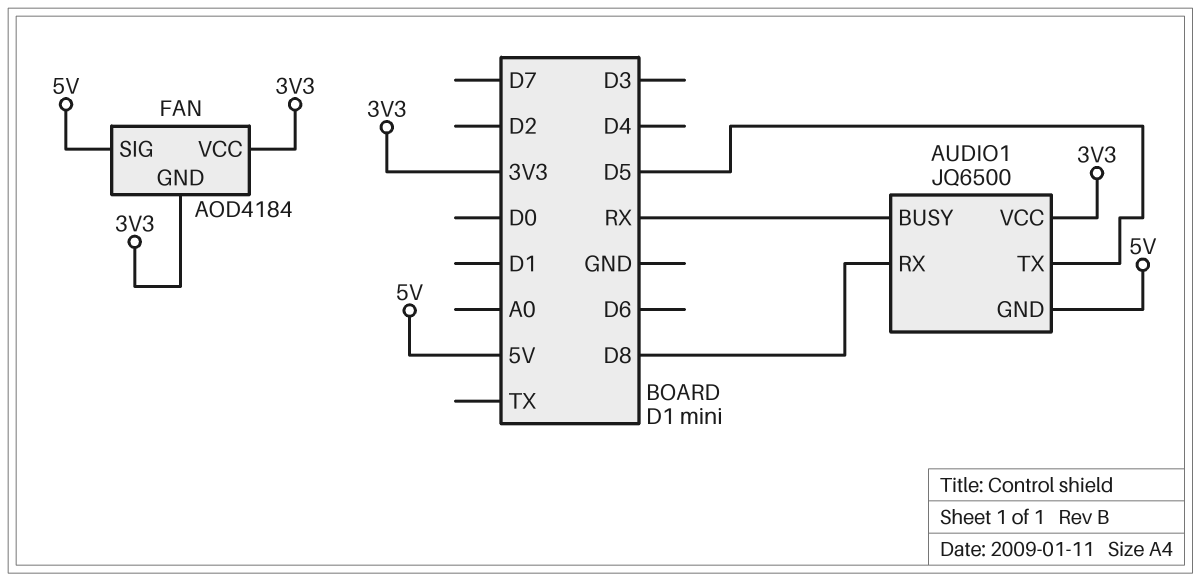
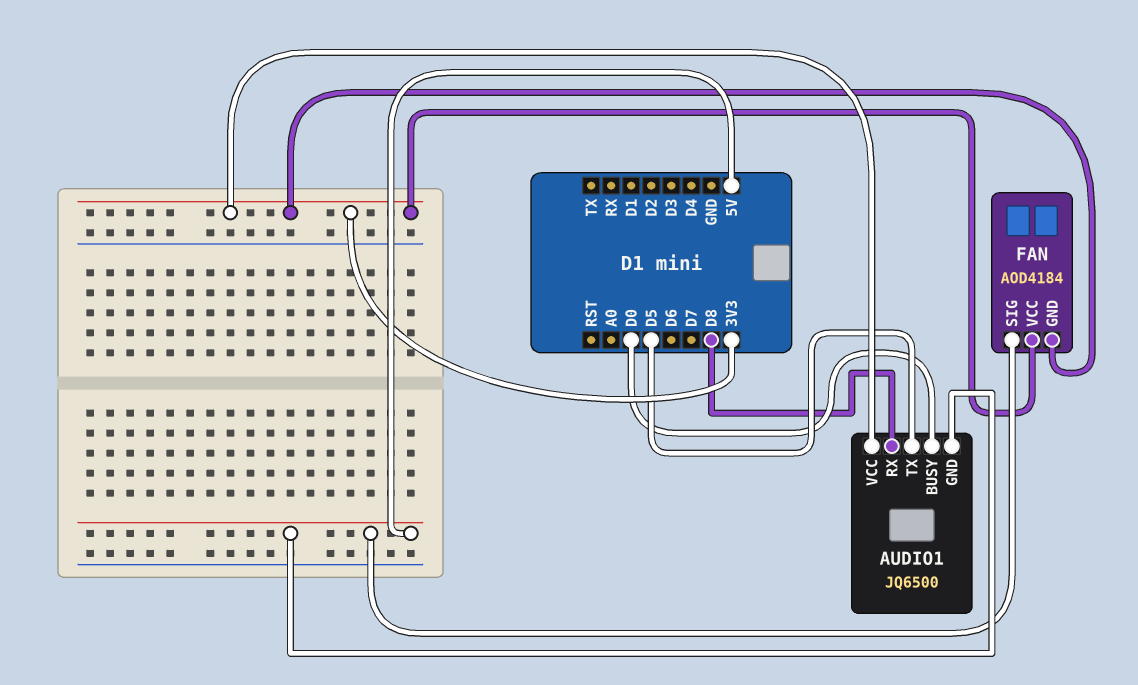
AUDIO1 pin BUSY: RX -> D0

